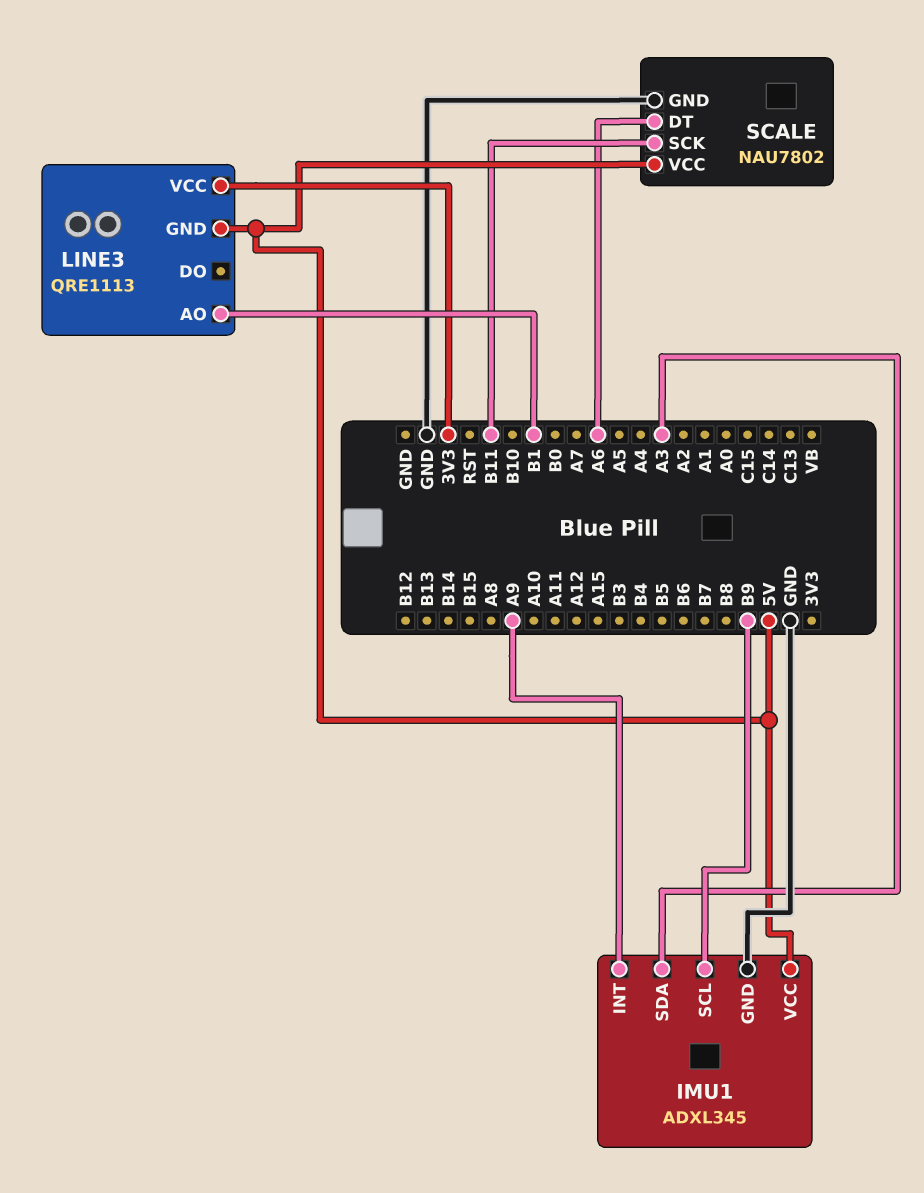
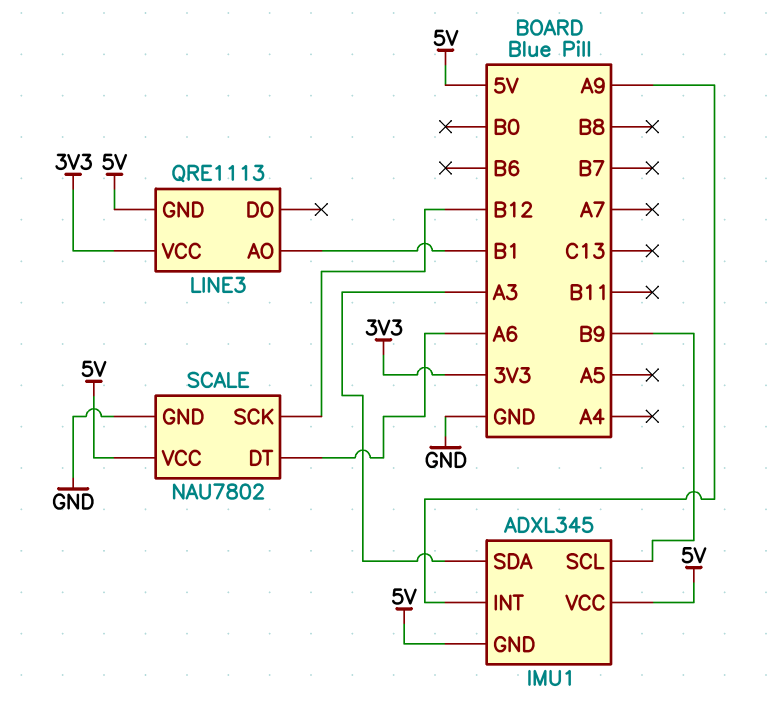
IMU1 pin GND: GND -> 5V
SCALE pin SCK: B11 -> B12

